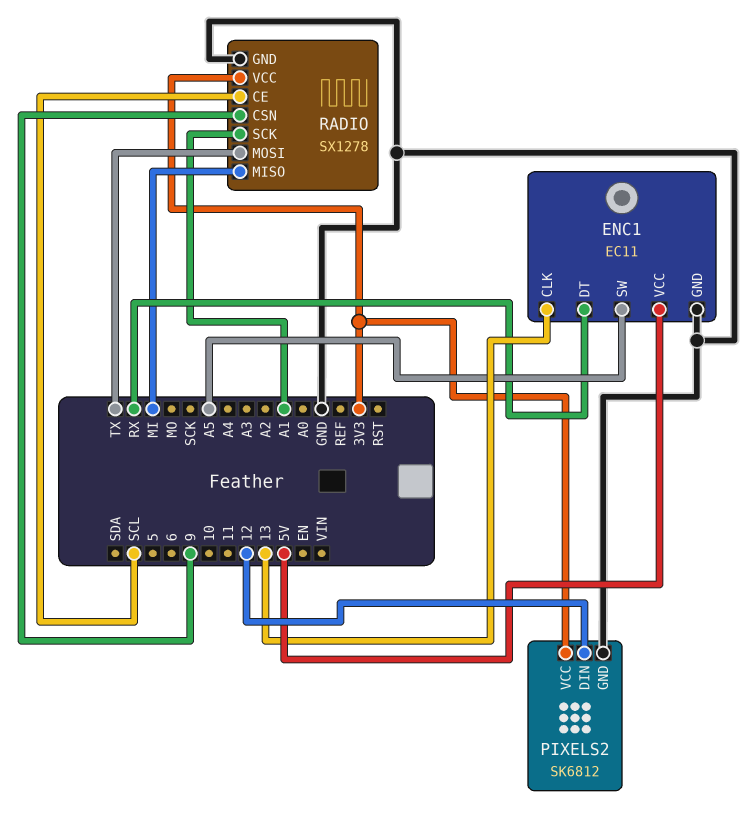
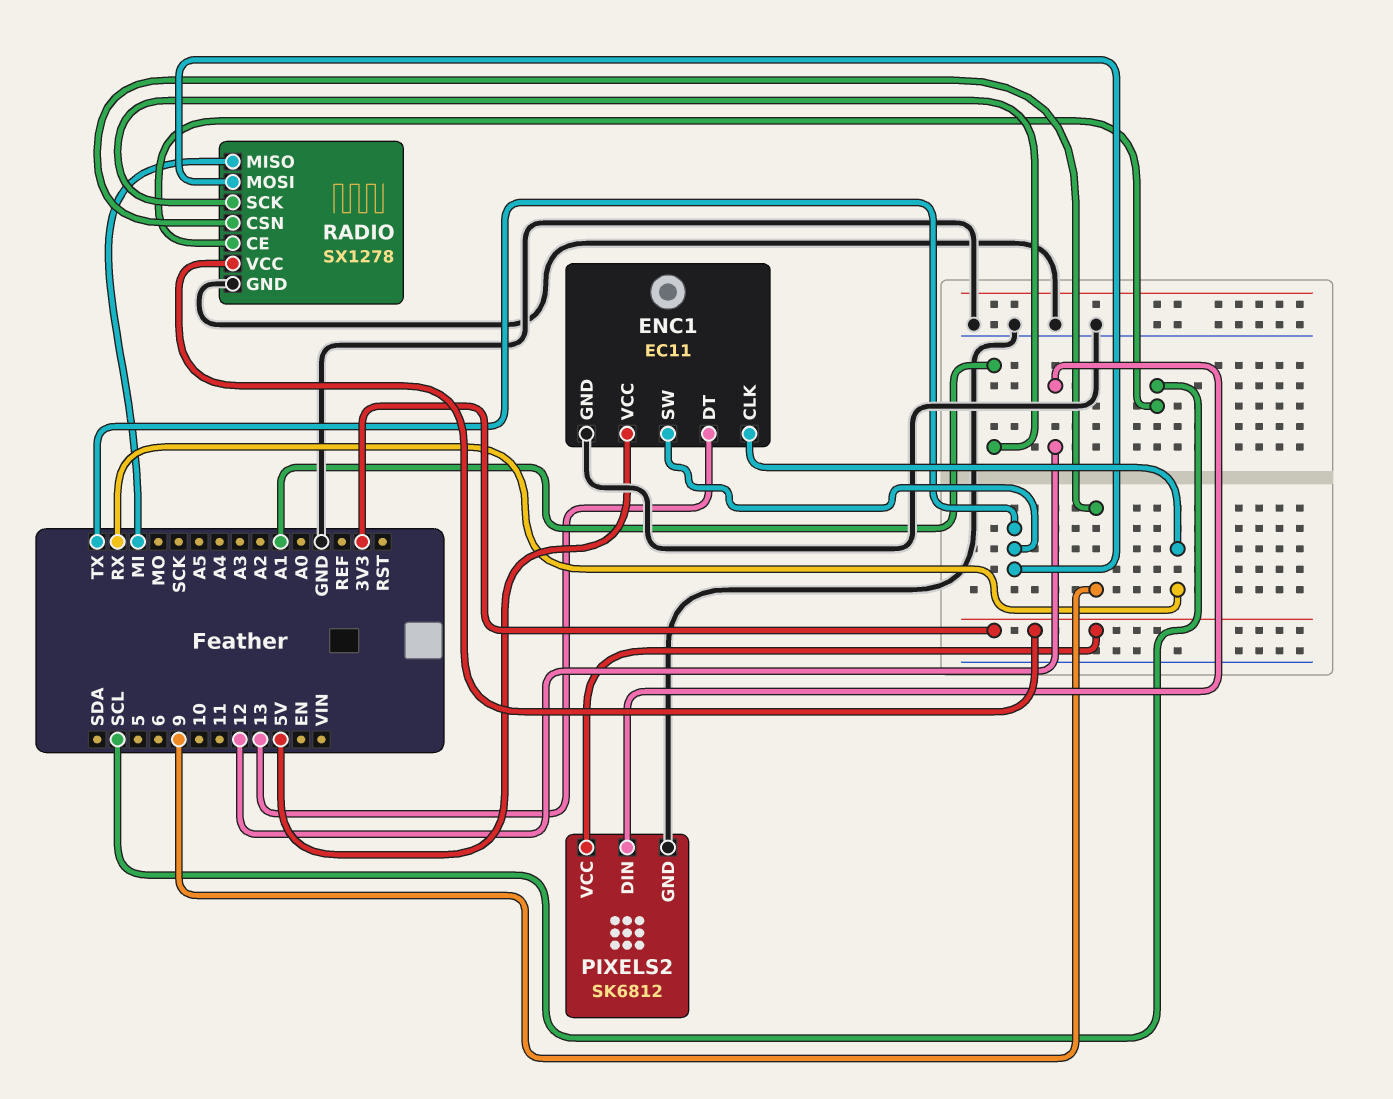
ENC1 pin CLK: 13 -> RX
ENC1 pin DT: RX -> 13
ENC1 pin SW: A5 -> TX

